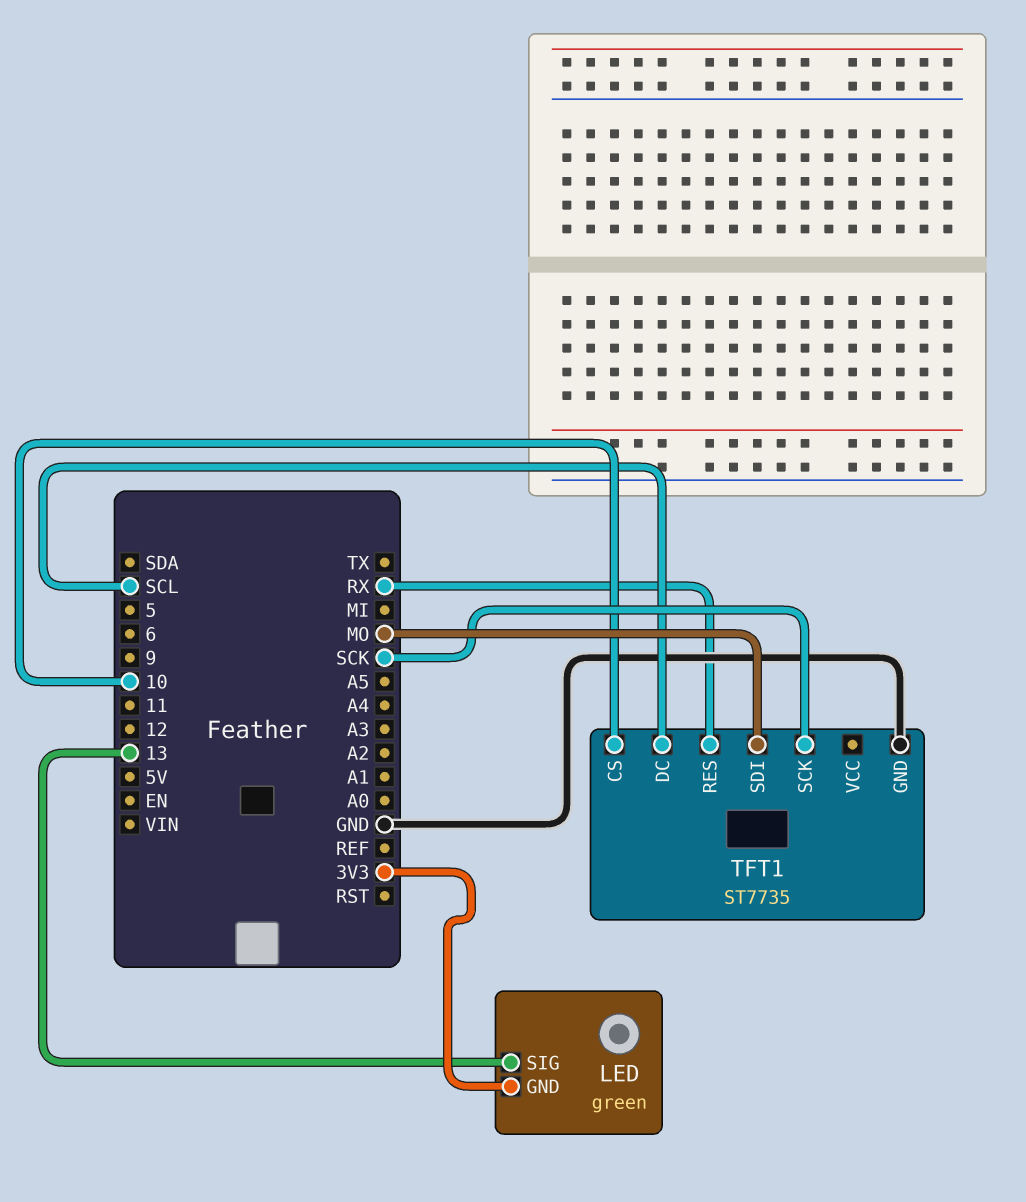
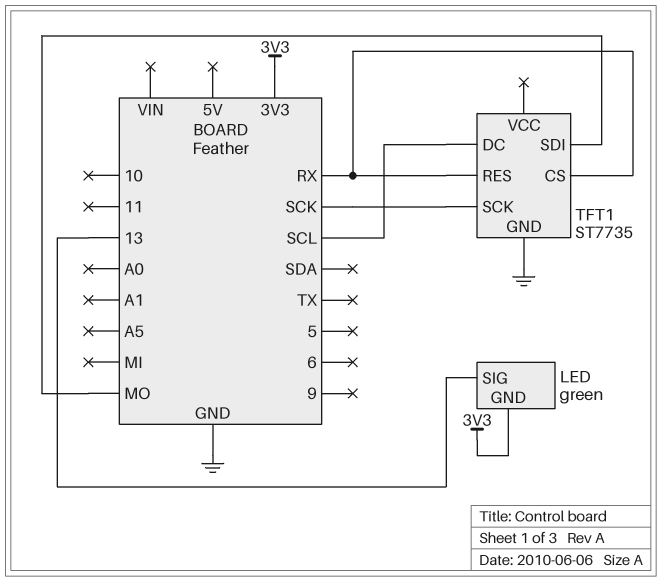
TFT1 pin CS: 10 -> RX

